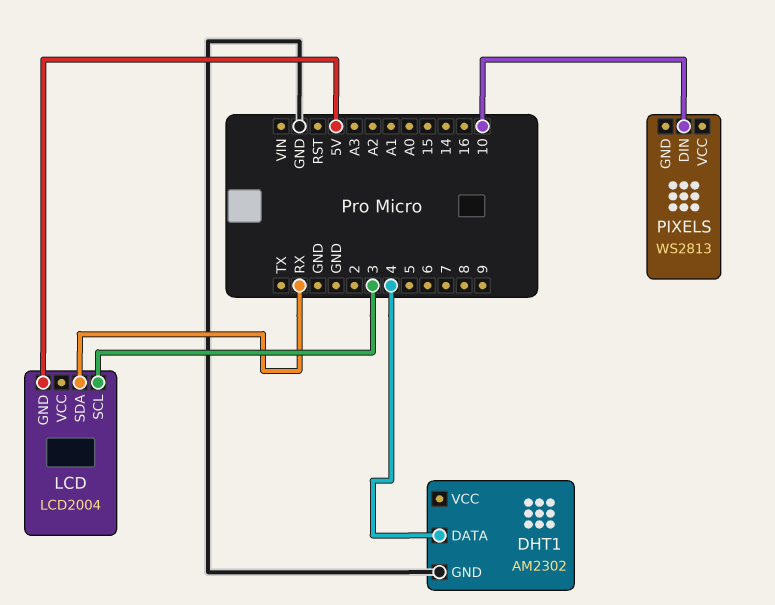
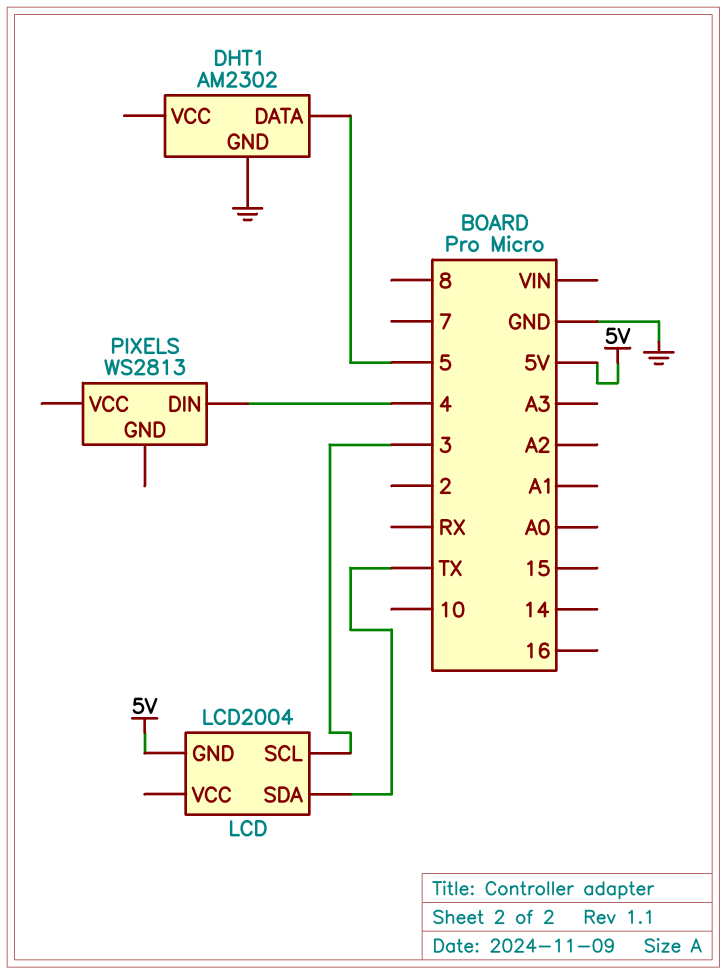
DHT1 pin DATA: 4 -> 5
LCD pin SDA: RX -> TX
PIXELS pin DIN: 10 -> 4

